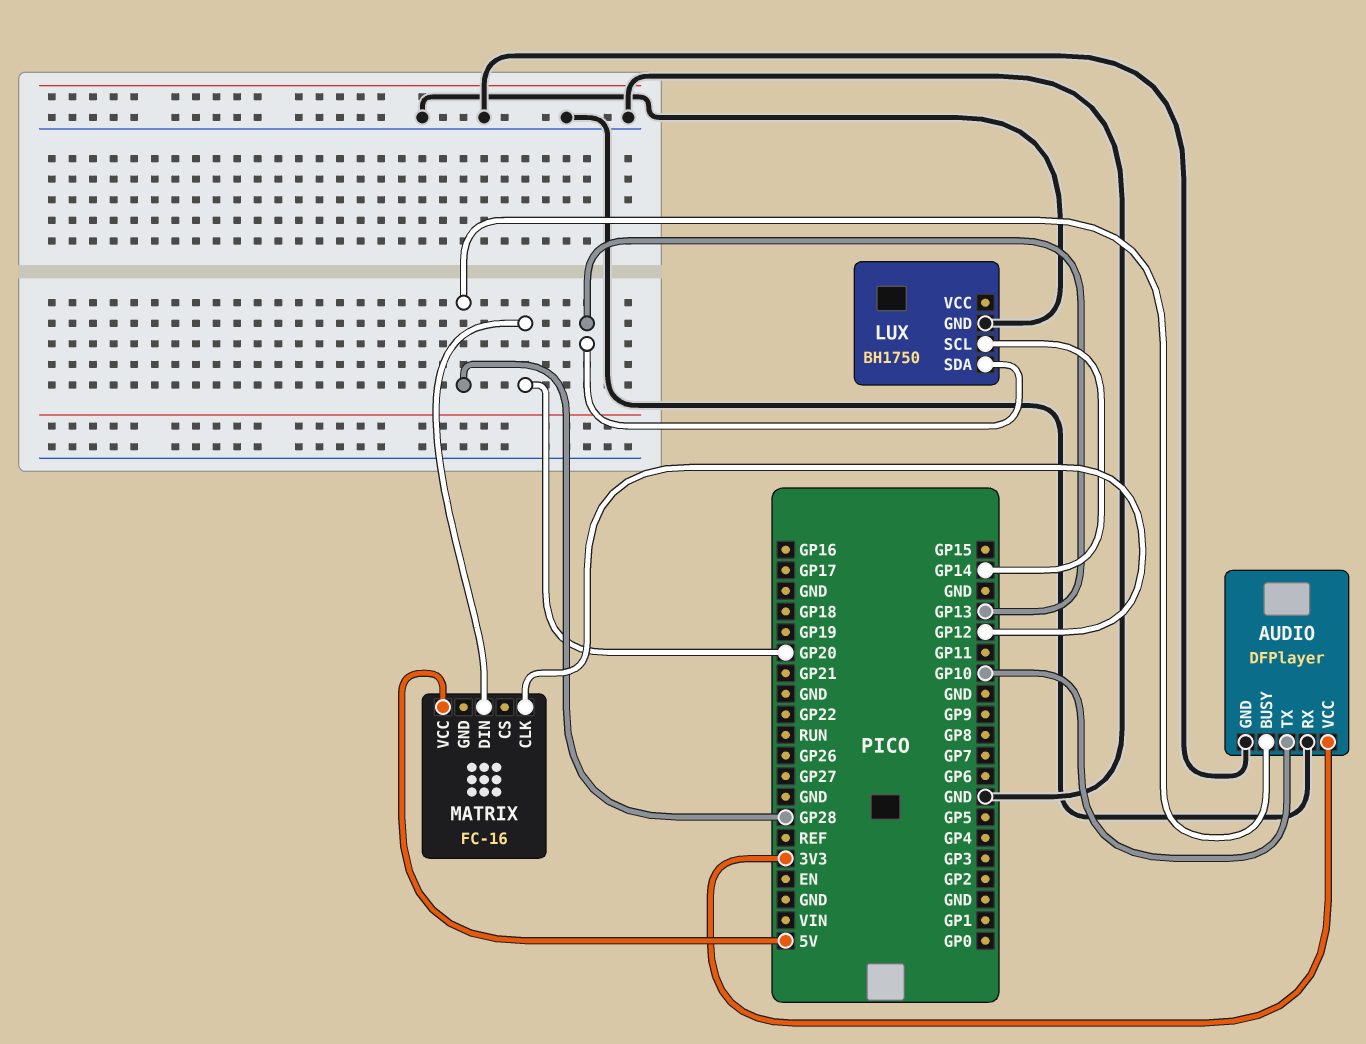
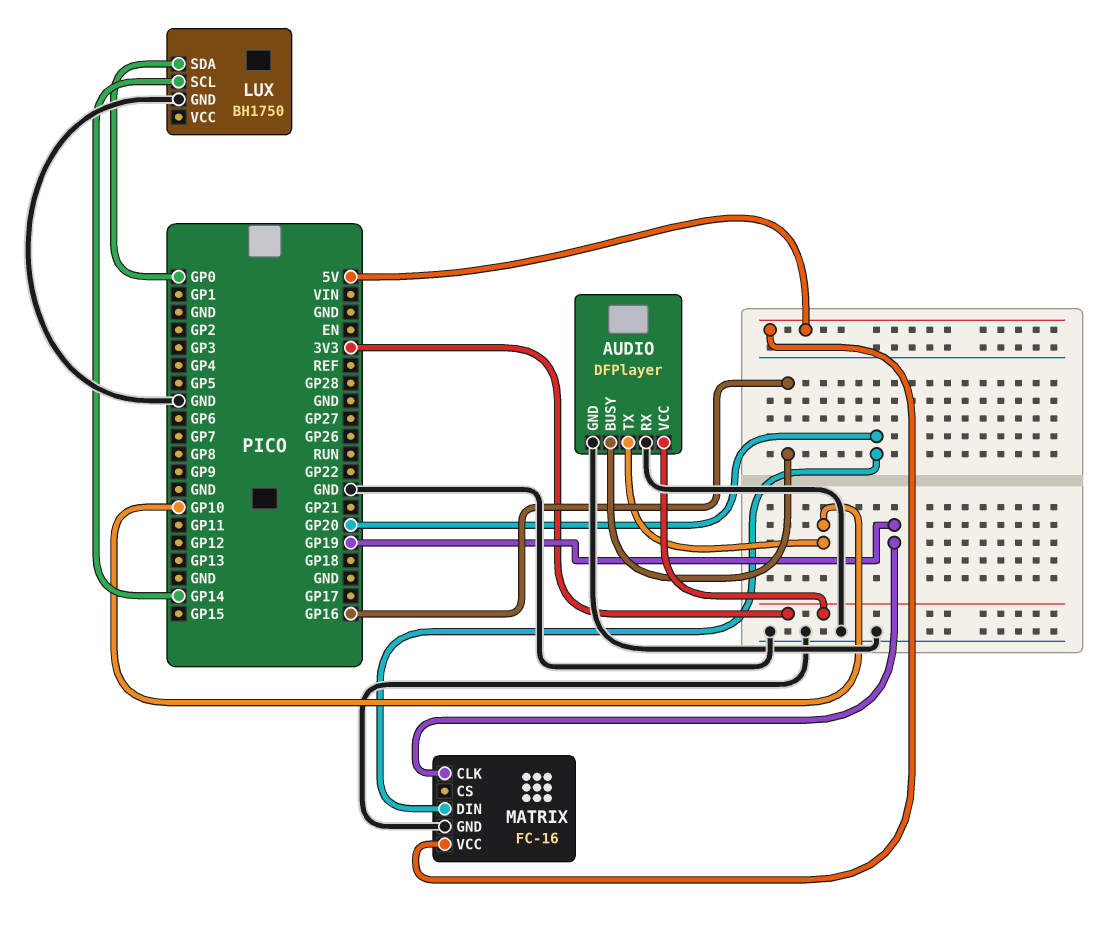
AUDIO pin BUSY: GP28 -> GP16
LUX pin SDA: GP13 -> GP0
MATRIX pin CLK: GP12 -> GP19
MATRIX pin GND: none -> GND

